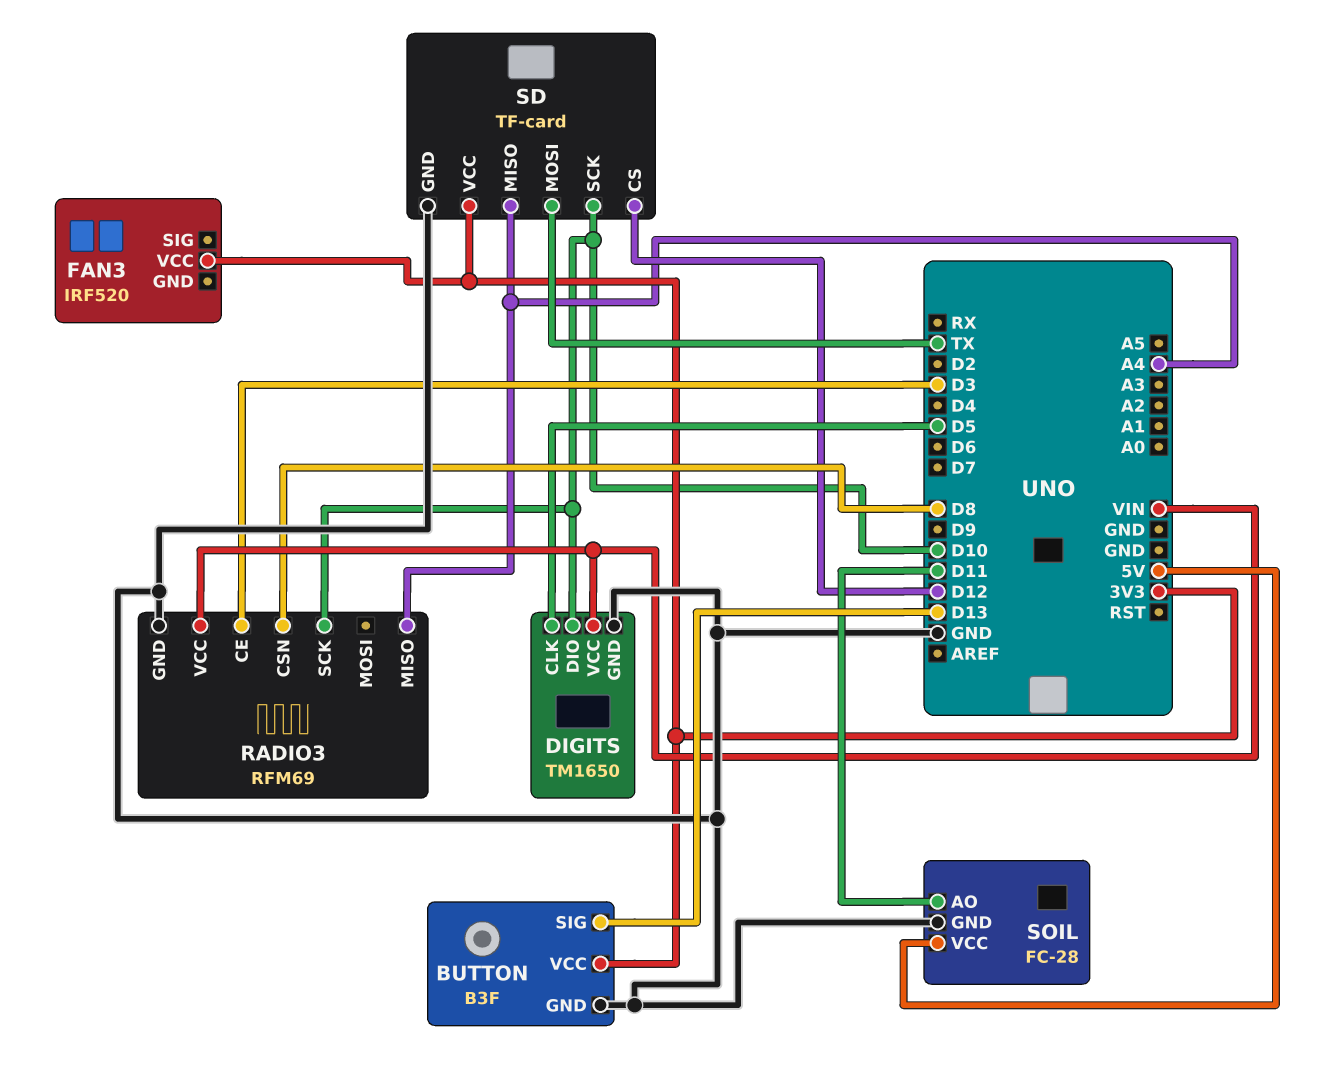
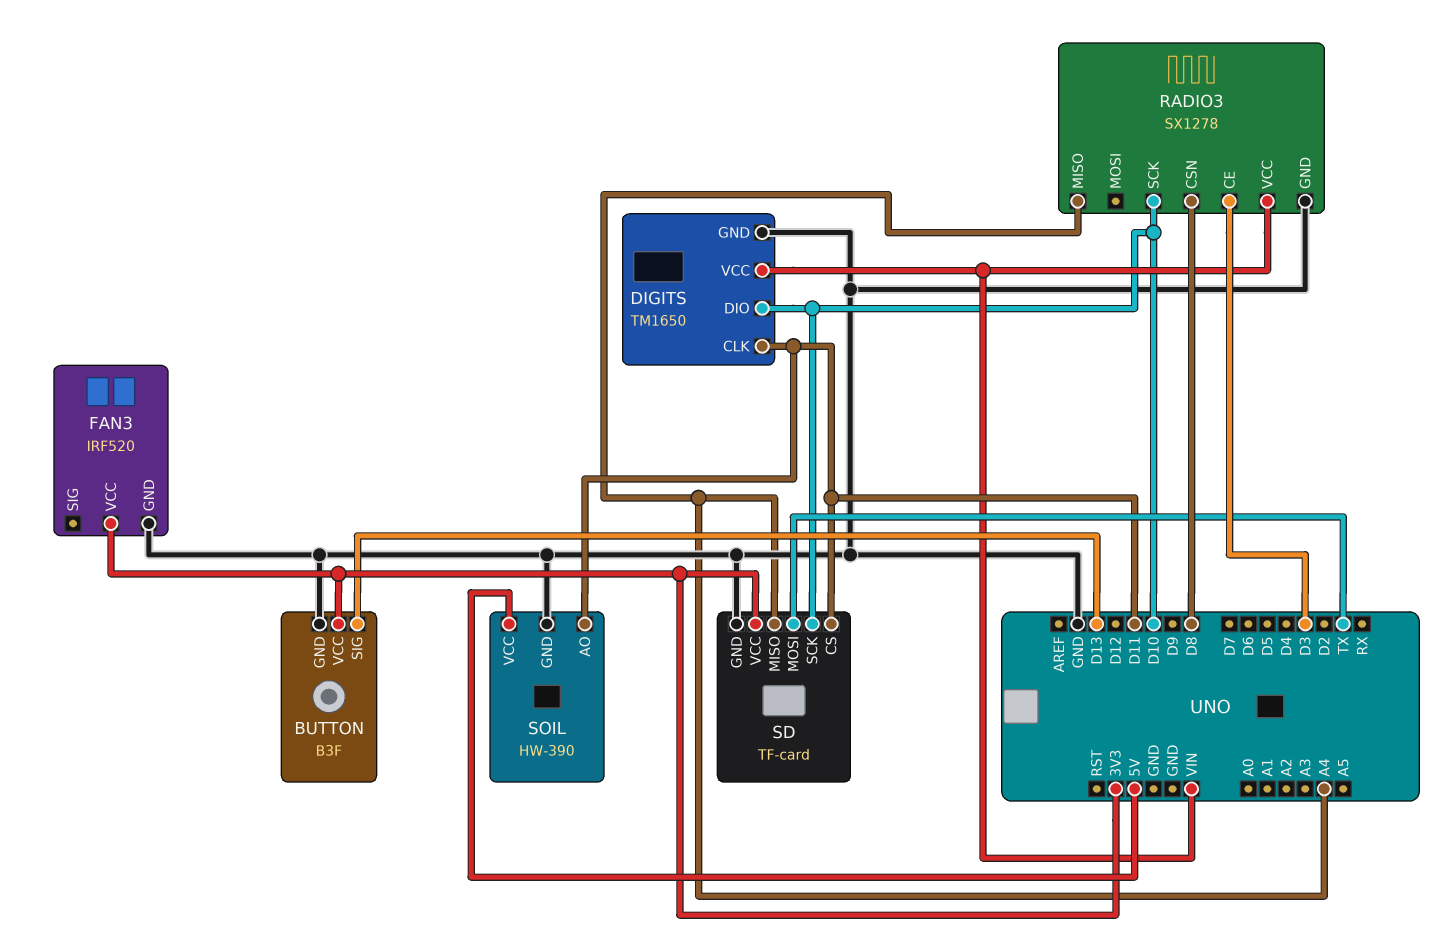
DIGITS pin CLK: D5 -> D11
FAN3 pin GND: none -> GND
RADIO3: RFM69 -> SX1278
SD pin CS: D12 -> D11
SOIL: FC-28 -> HW-390

